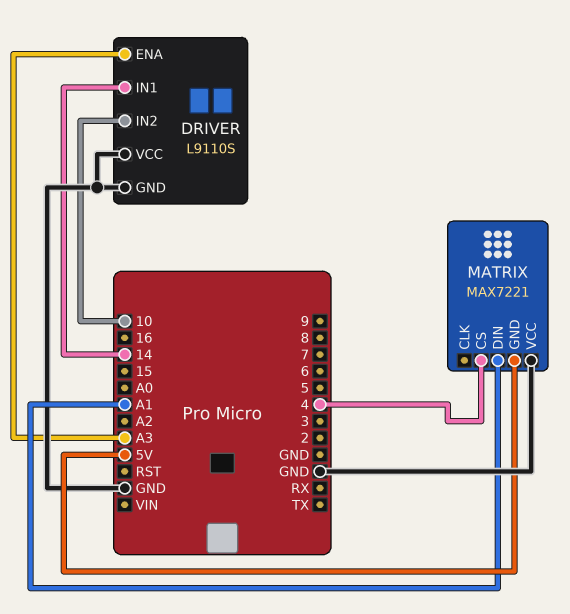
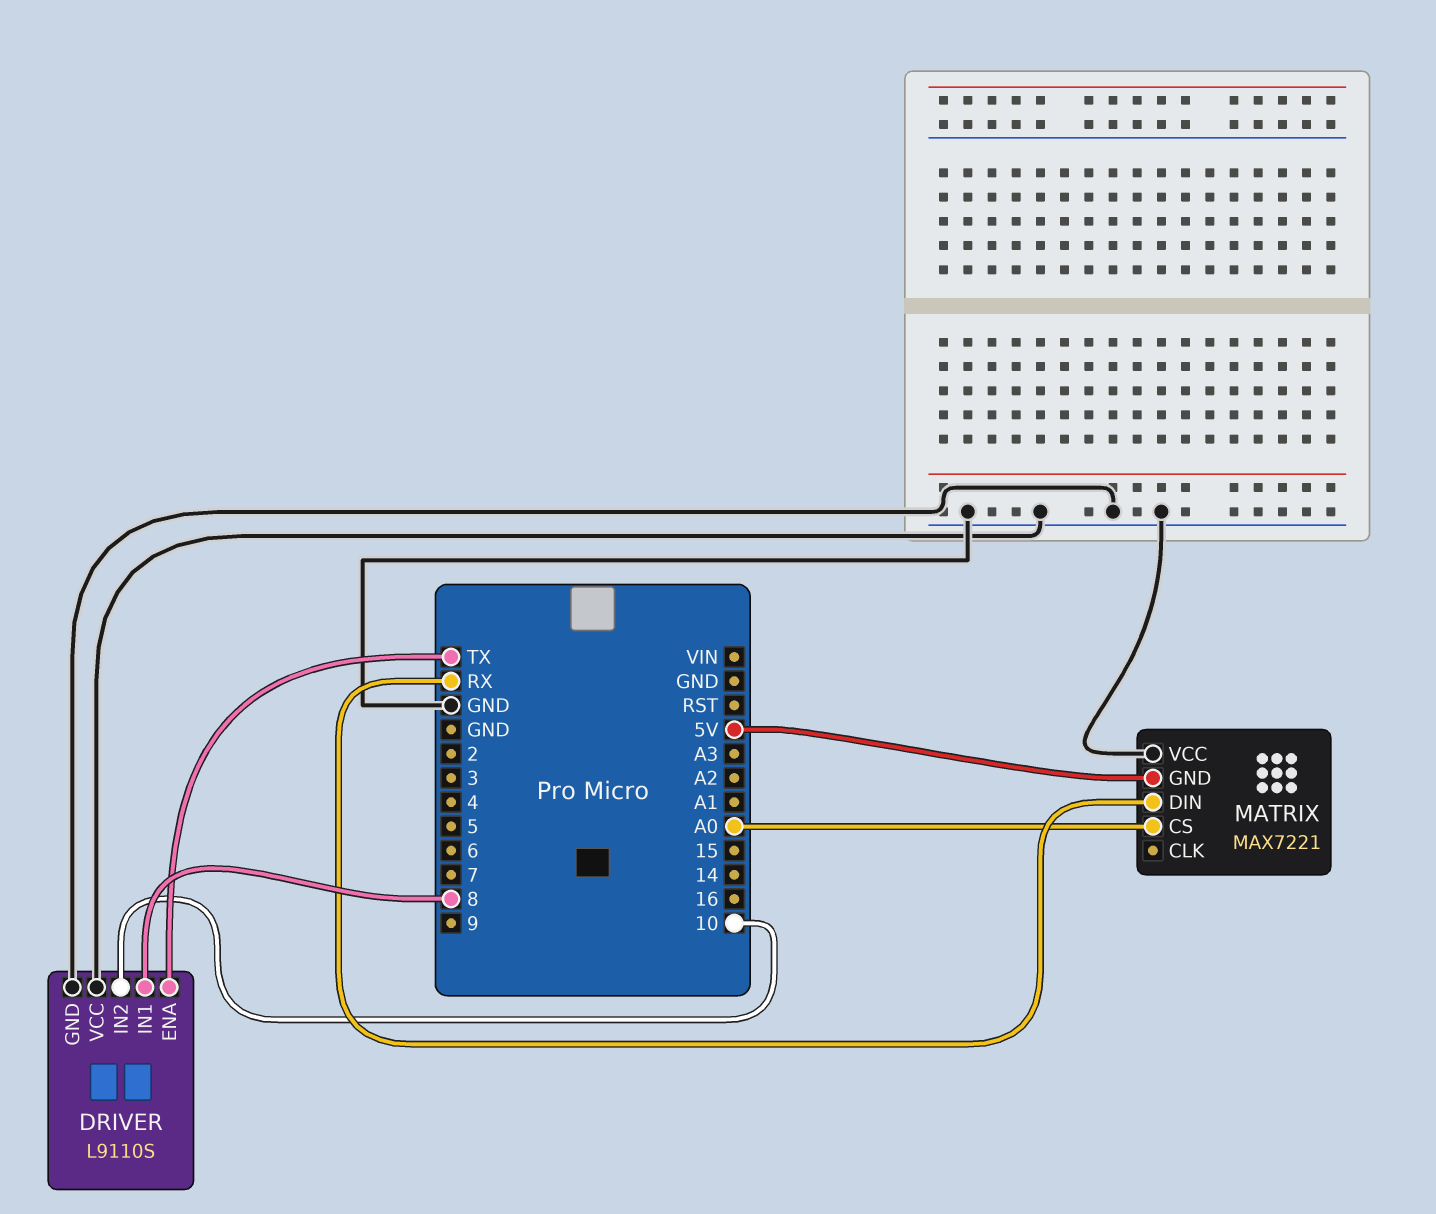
DRIVER pin ENA: A3 -> TX
DRIVER pin IN1: 14 -> 8
MATRIX pin CS: 4 -> A0
MATRIX pin DIN: A1 -> RX

